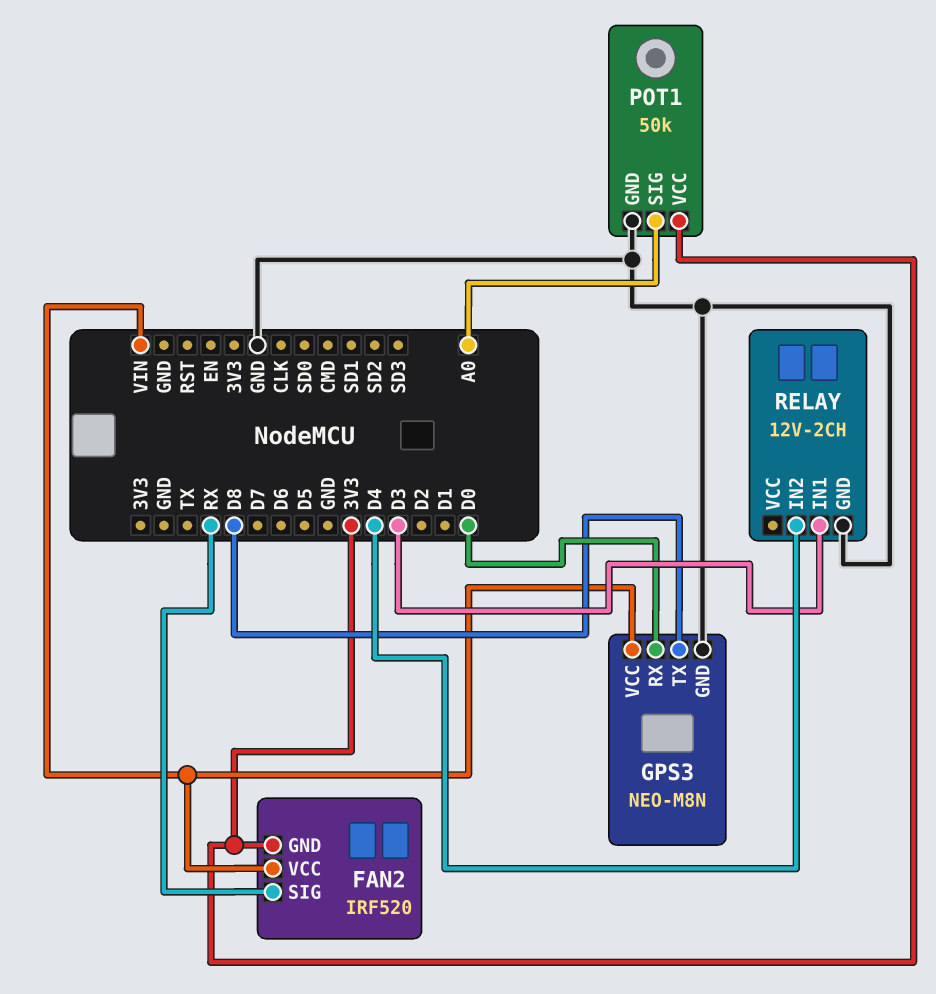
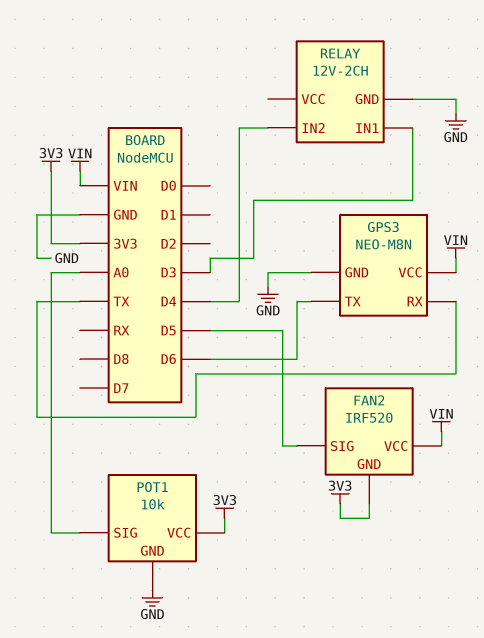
FAN2 pin SIG: RX -> D5
GPS3 pin RX: D0 -> TX
GPS3 pin TX: D8 -> D6
POT1: 50k -> 10k

